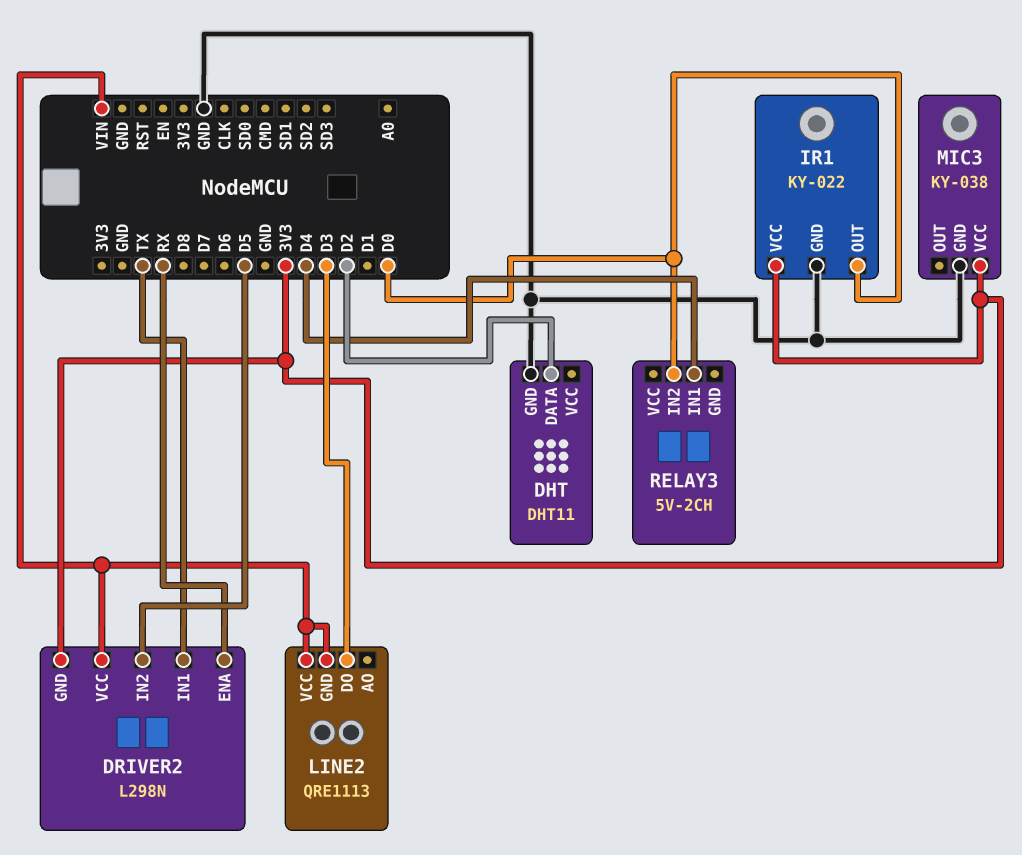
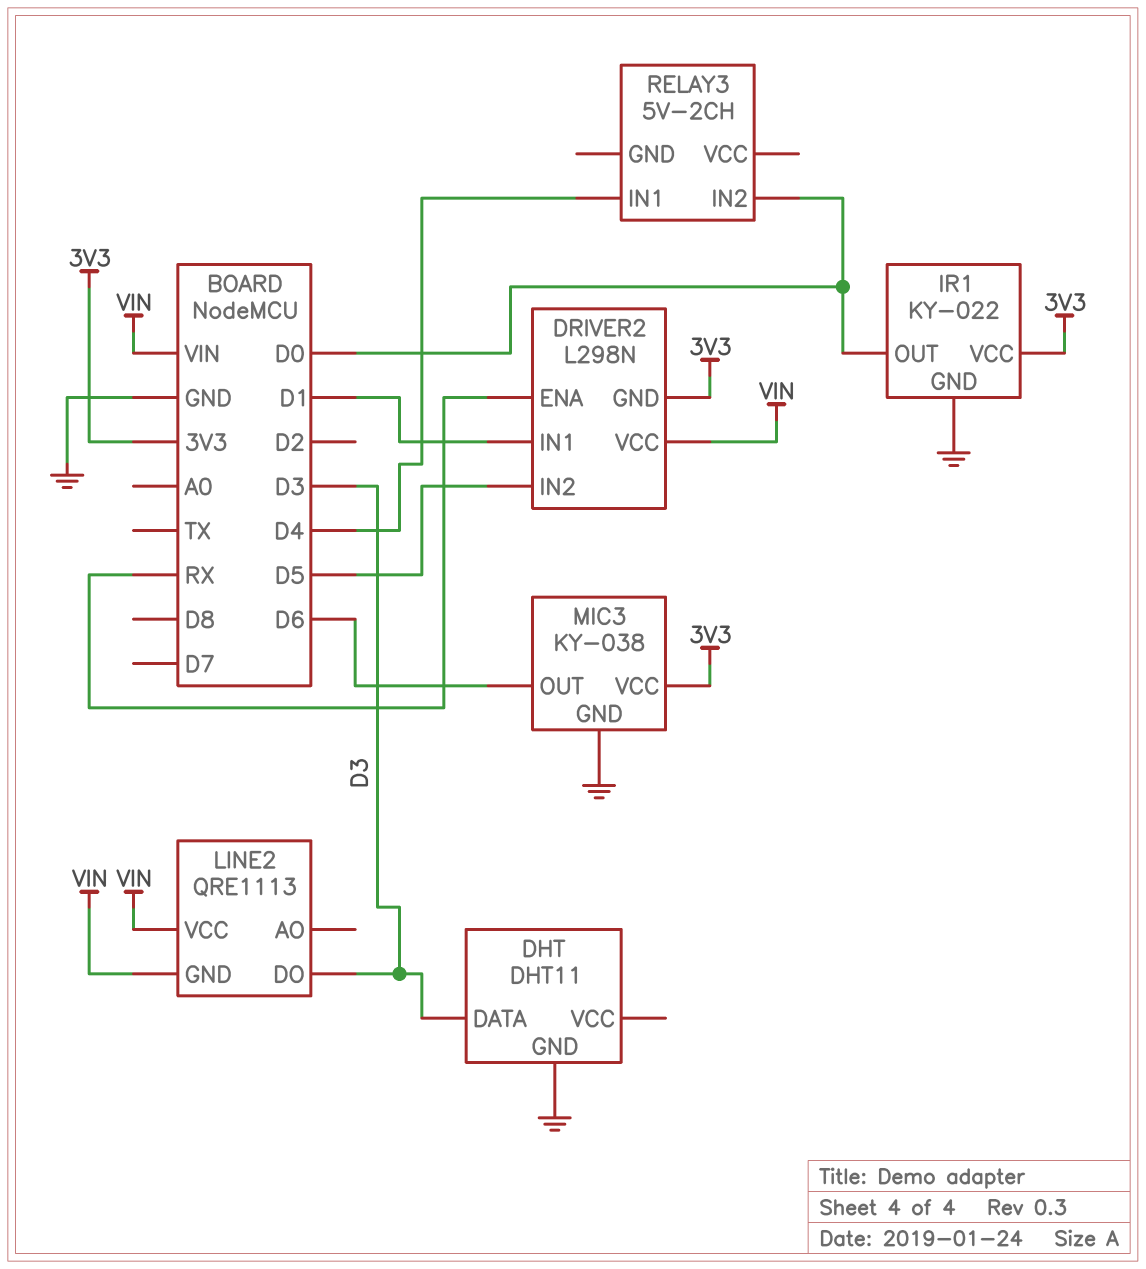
DHT pin DATA: D2 -> D3
DRIVER2 pin IN1: TX -> D1
MIC3 pin OUT: none -> D6

